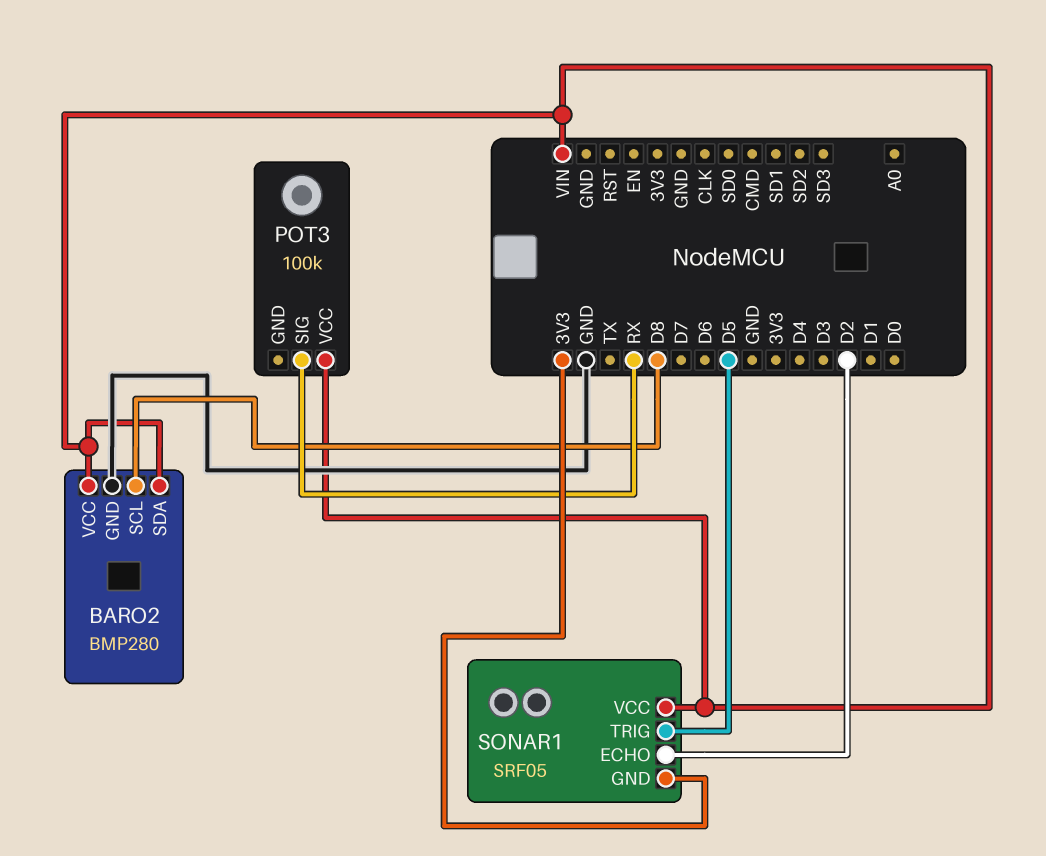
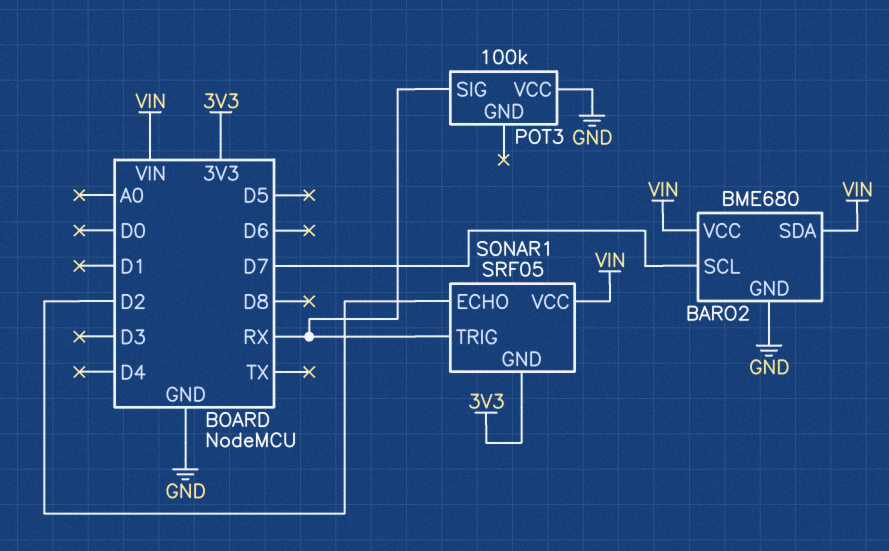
BARO2: BMP280 -> BME680
BARO2 pin SCL: D8 -> D7
POT3 pin VCC: VIN -> GND
SONAR1 pin TRIG: D5 -> RX

